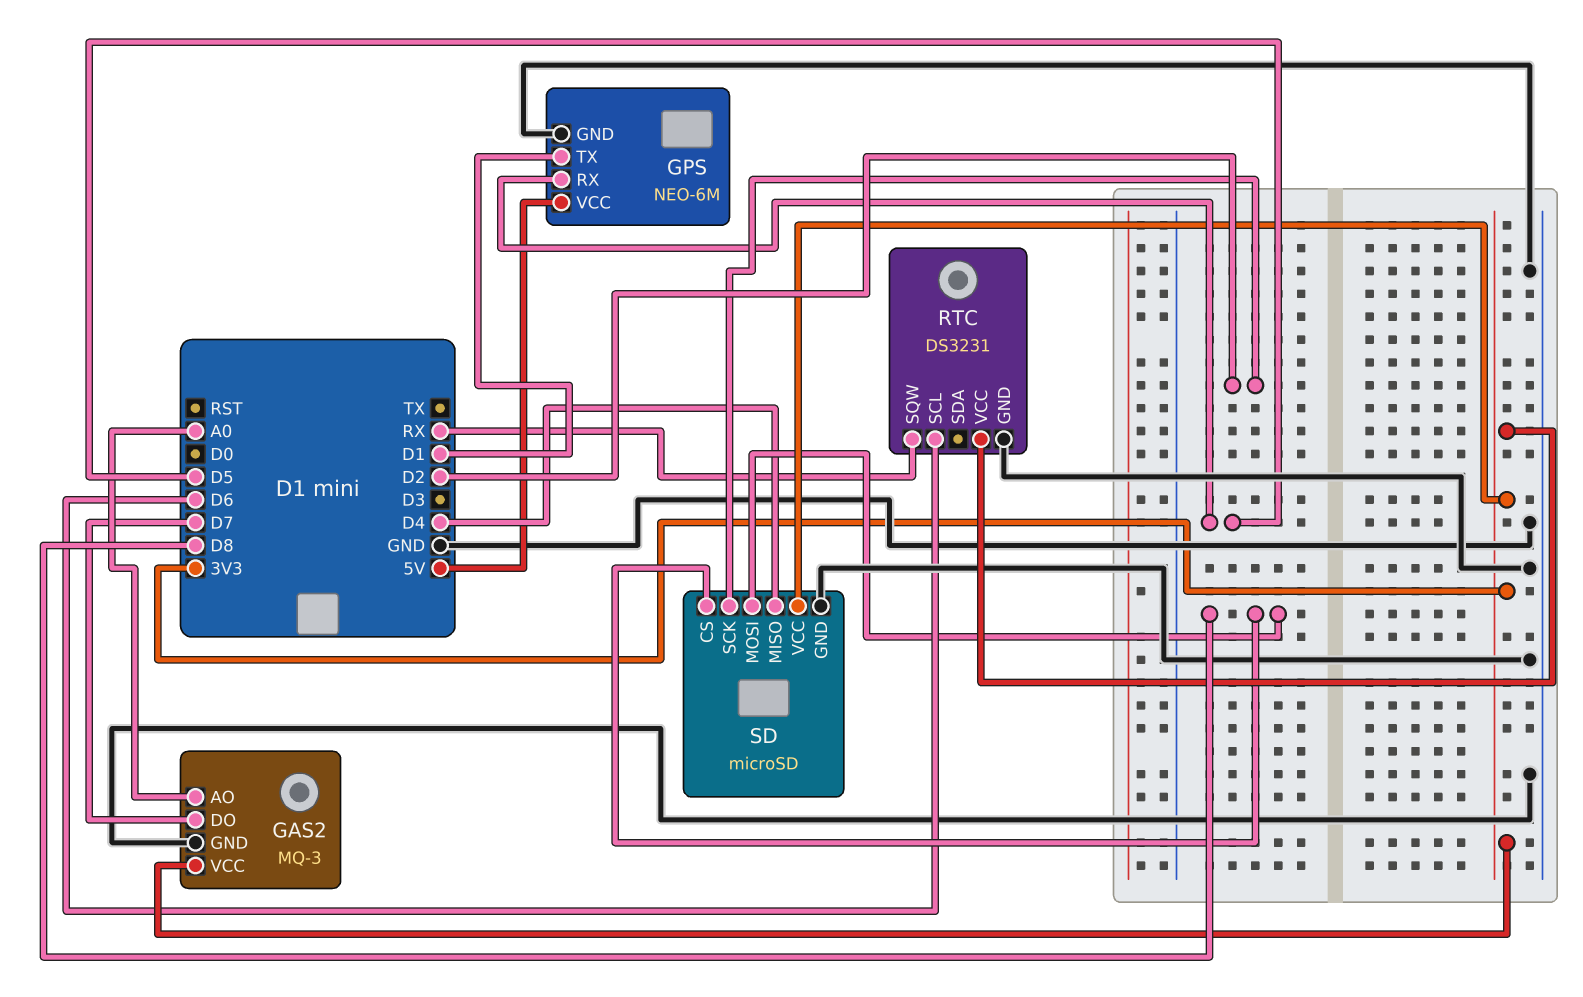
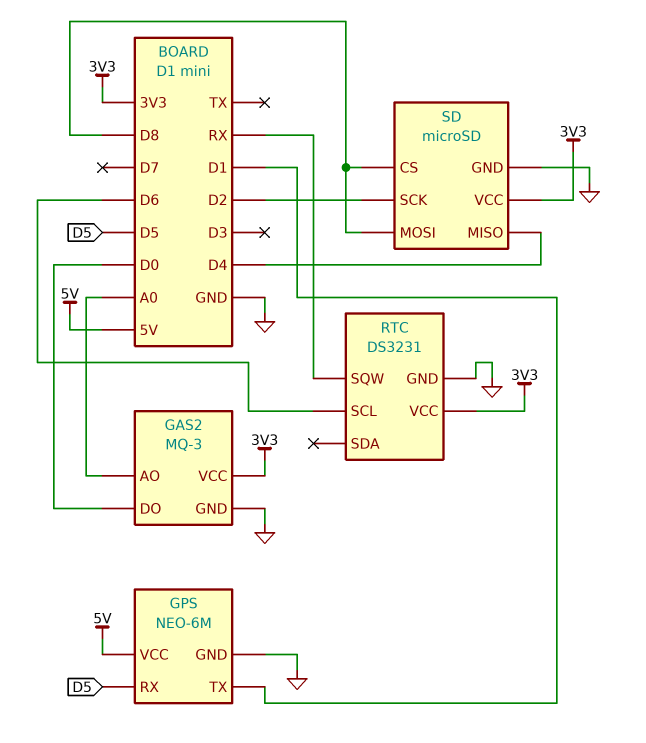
GAS2 pin DO: D7 -> D0

